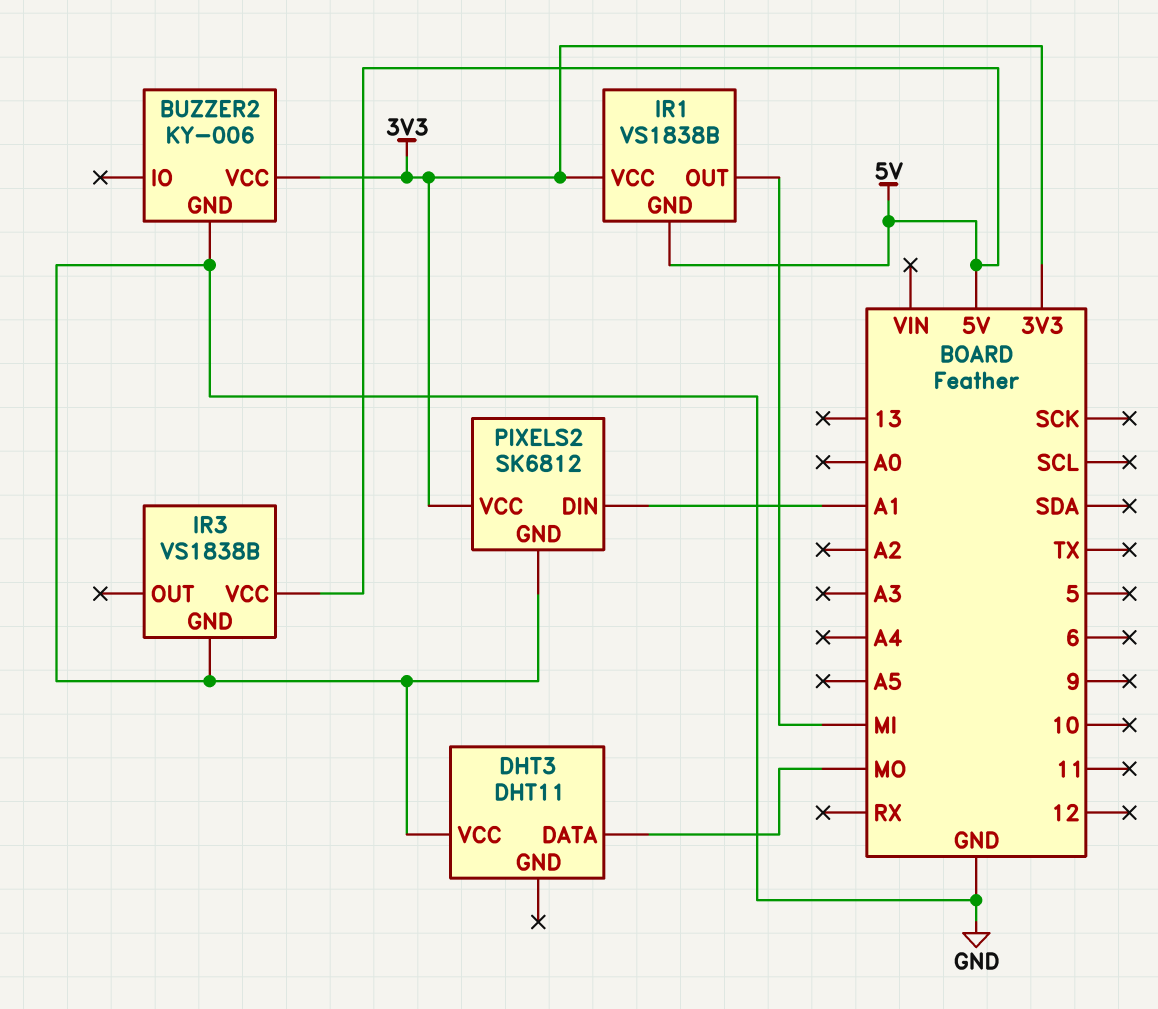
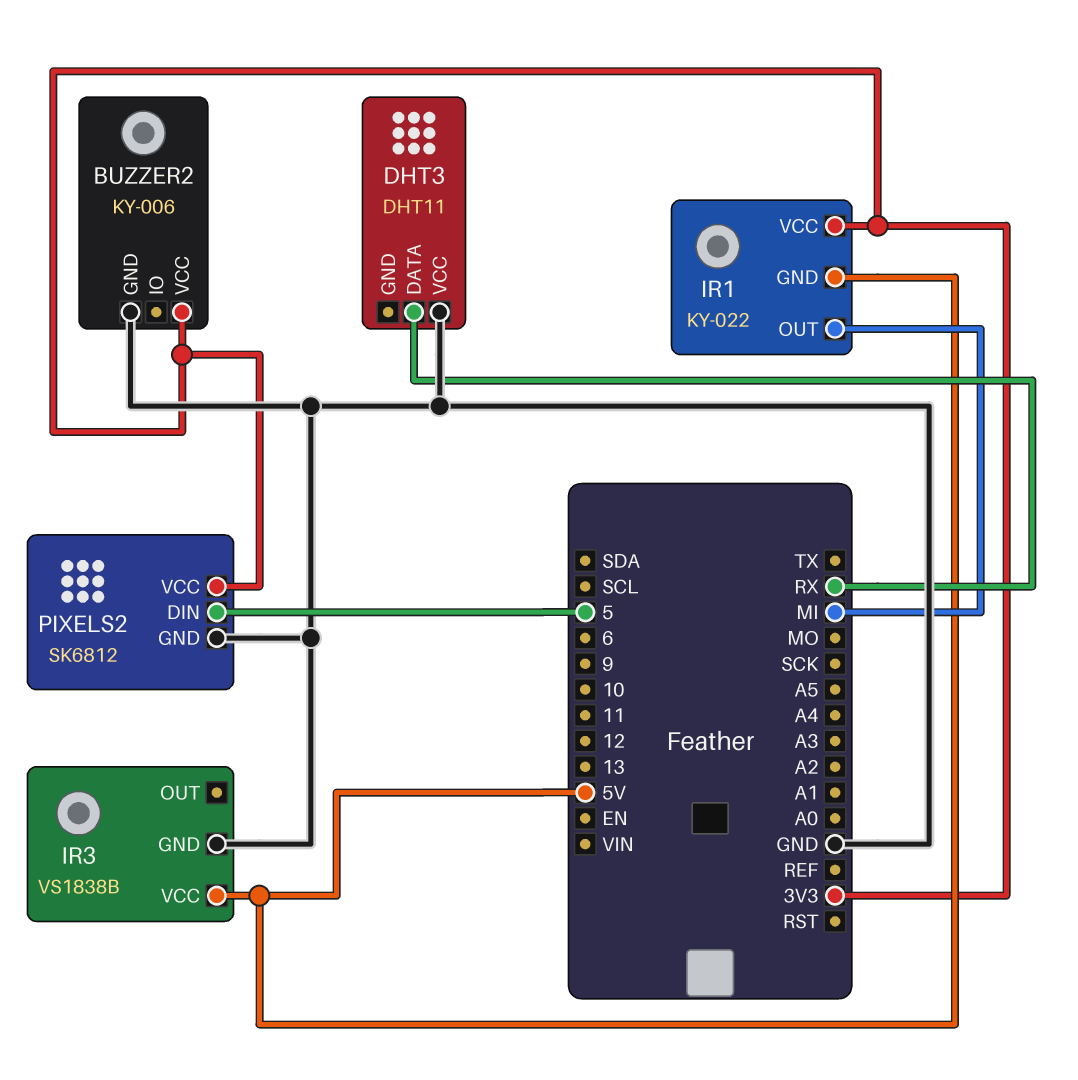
DHT3 pin DATA: MO -> RX
IR1: VS1838B -> KY-022
PIXELS2 pin DIN: A1 -> 5

